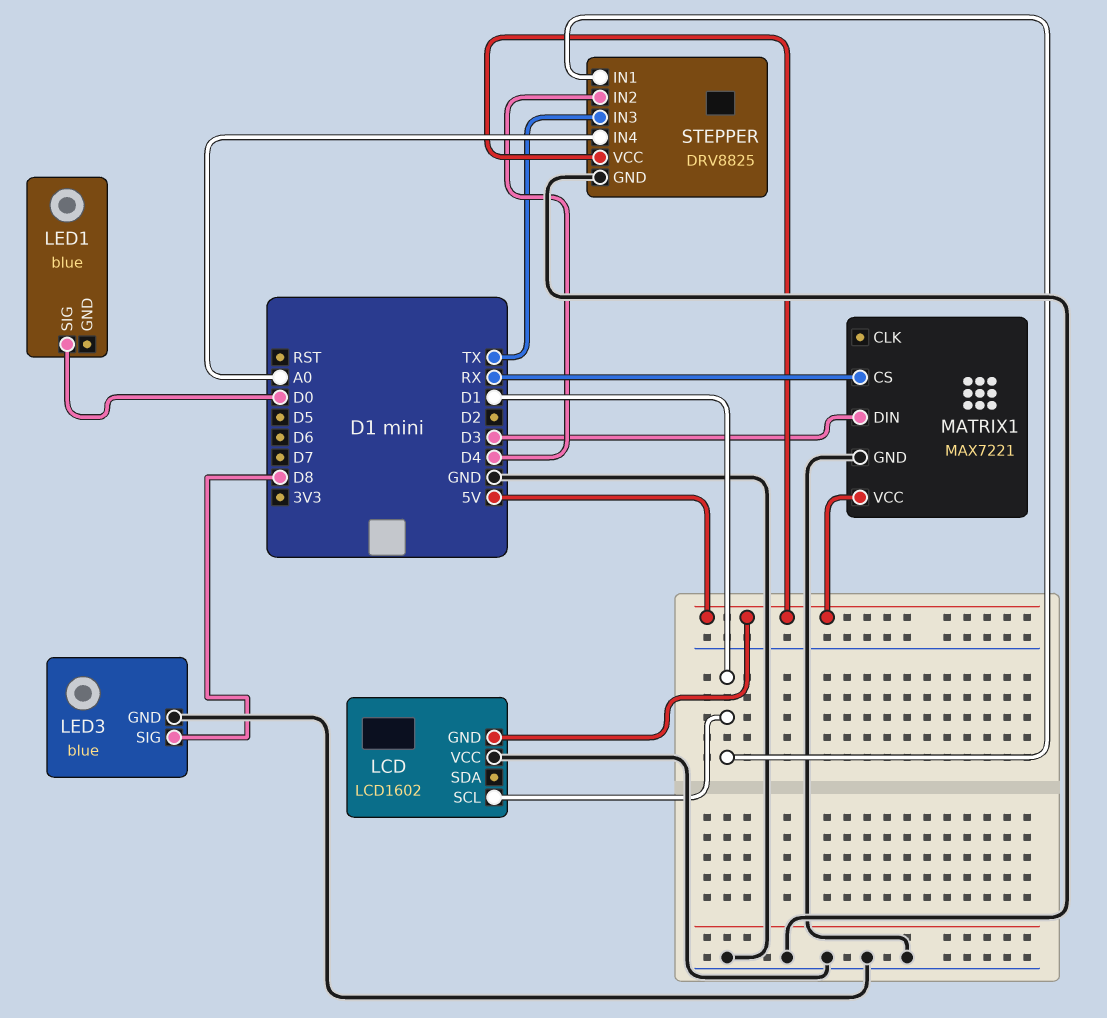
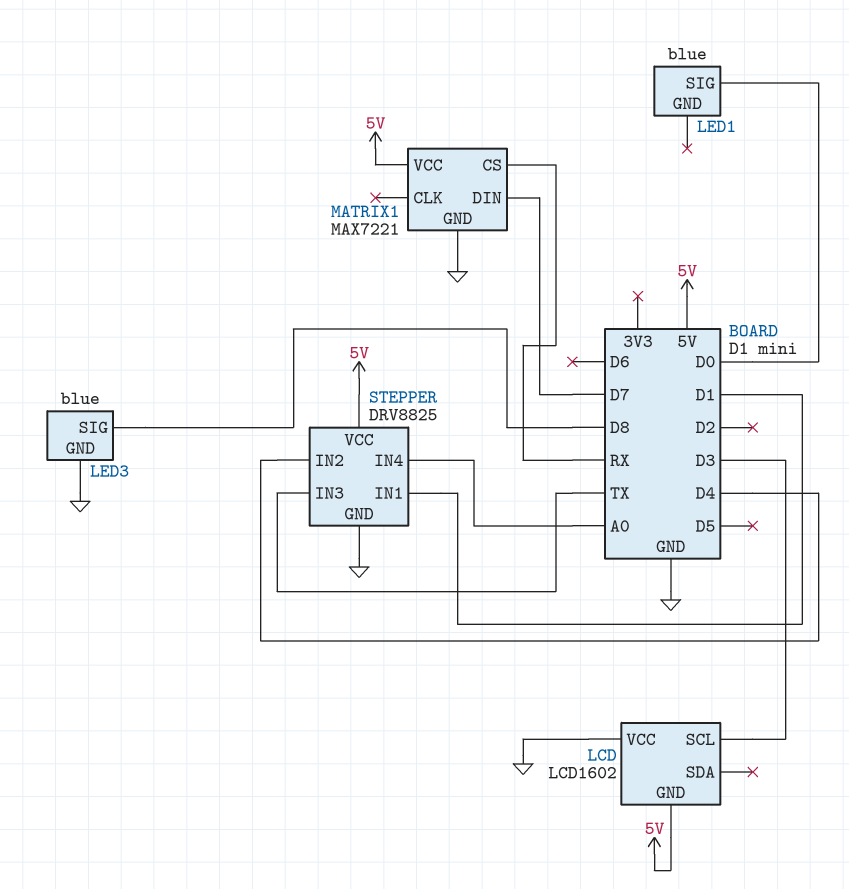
LCD pin SCL: D1 -> D3
MATRIX1 pin DIN: D3 -> D7

